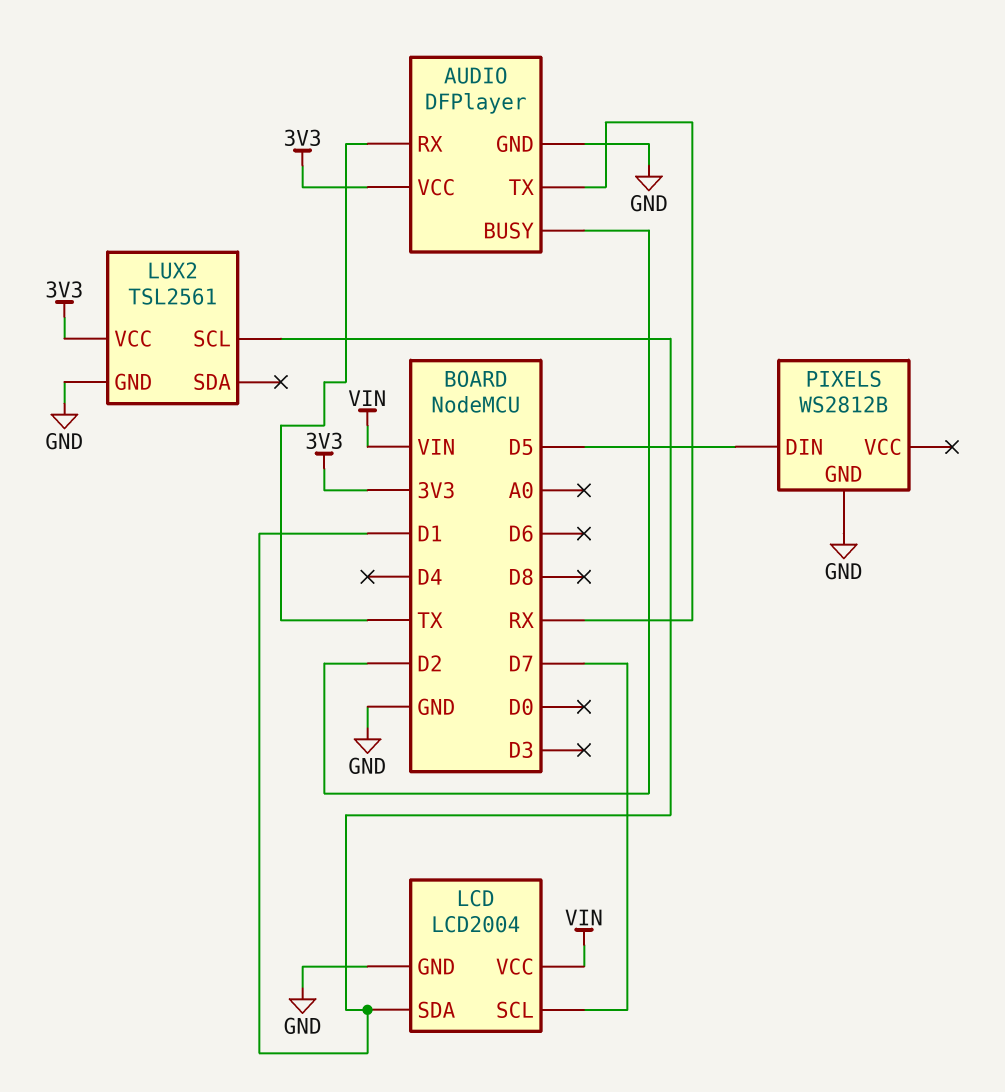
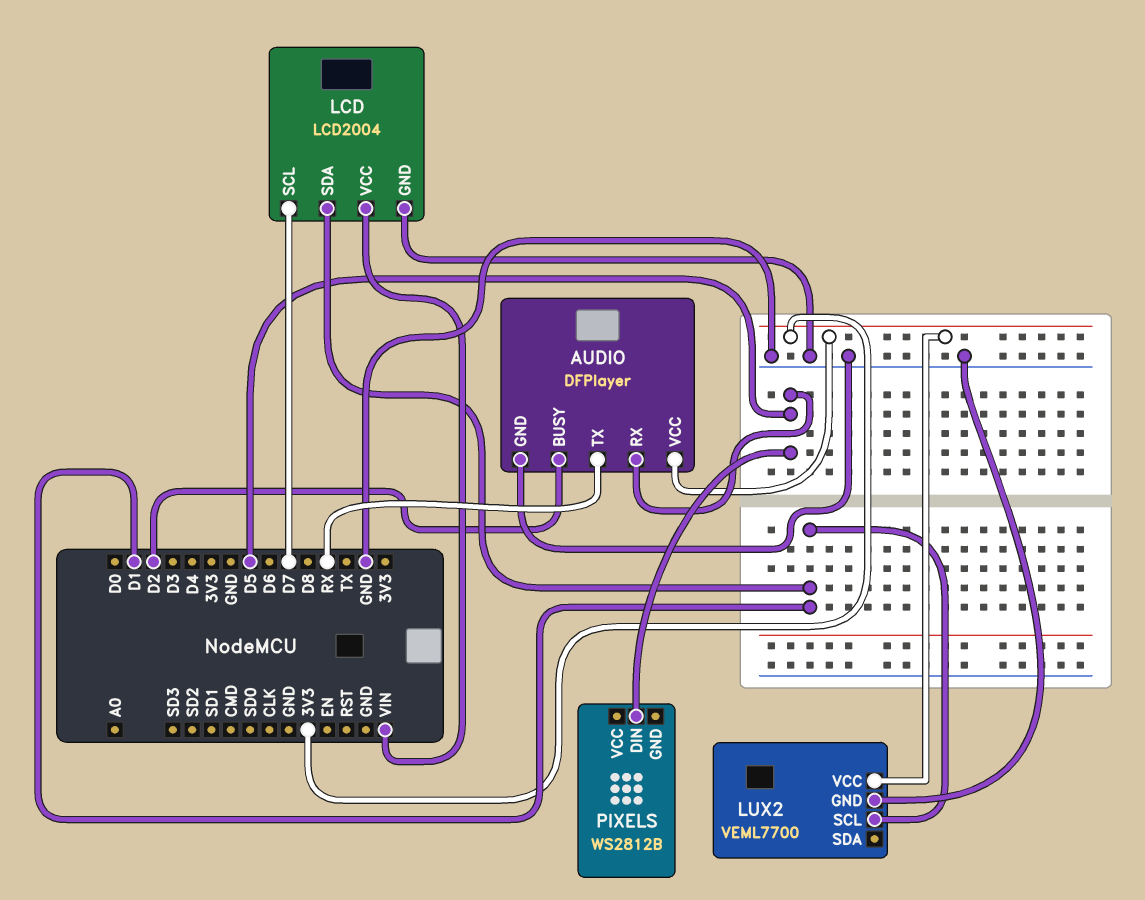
AUDIO pin RX: TX -> D5
LUX2: TSL2561 -> VEML7700
PIXELS pin GND: GND -> none

